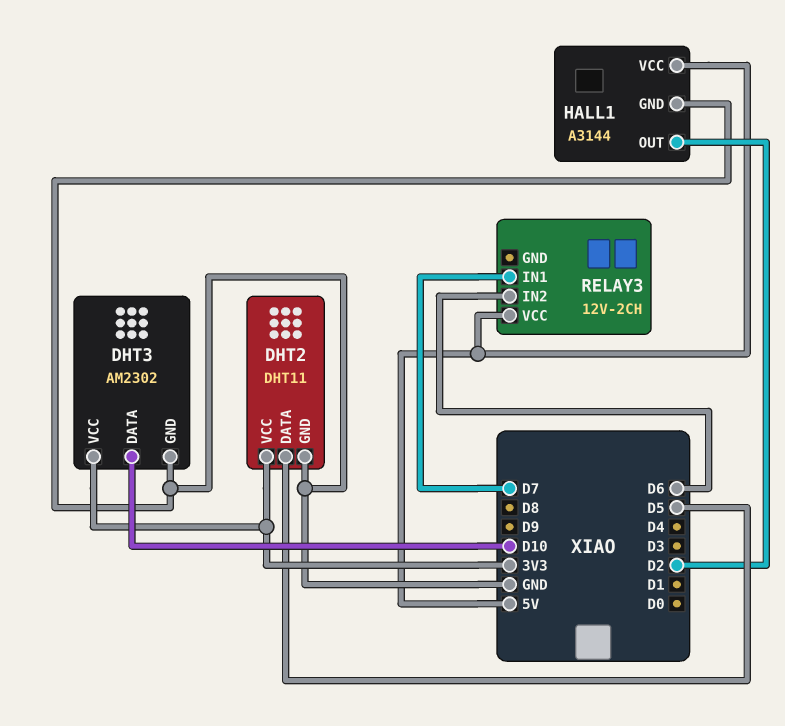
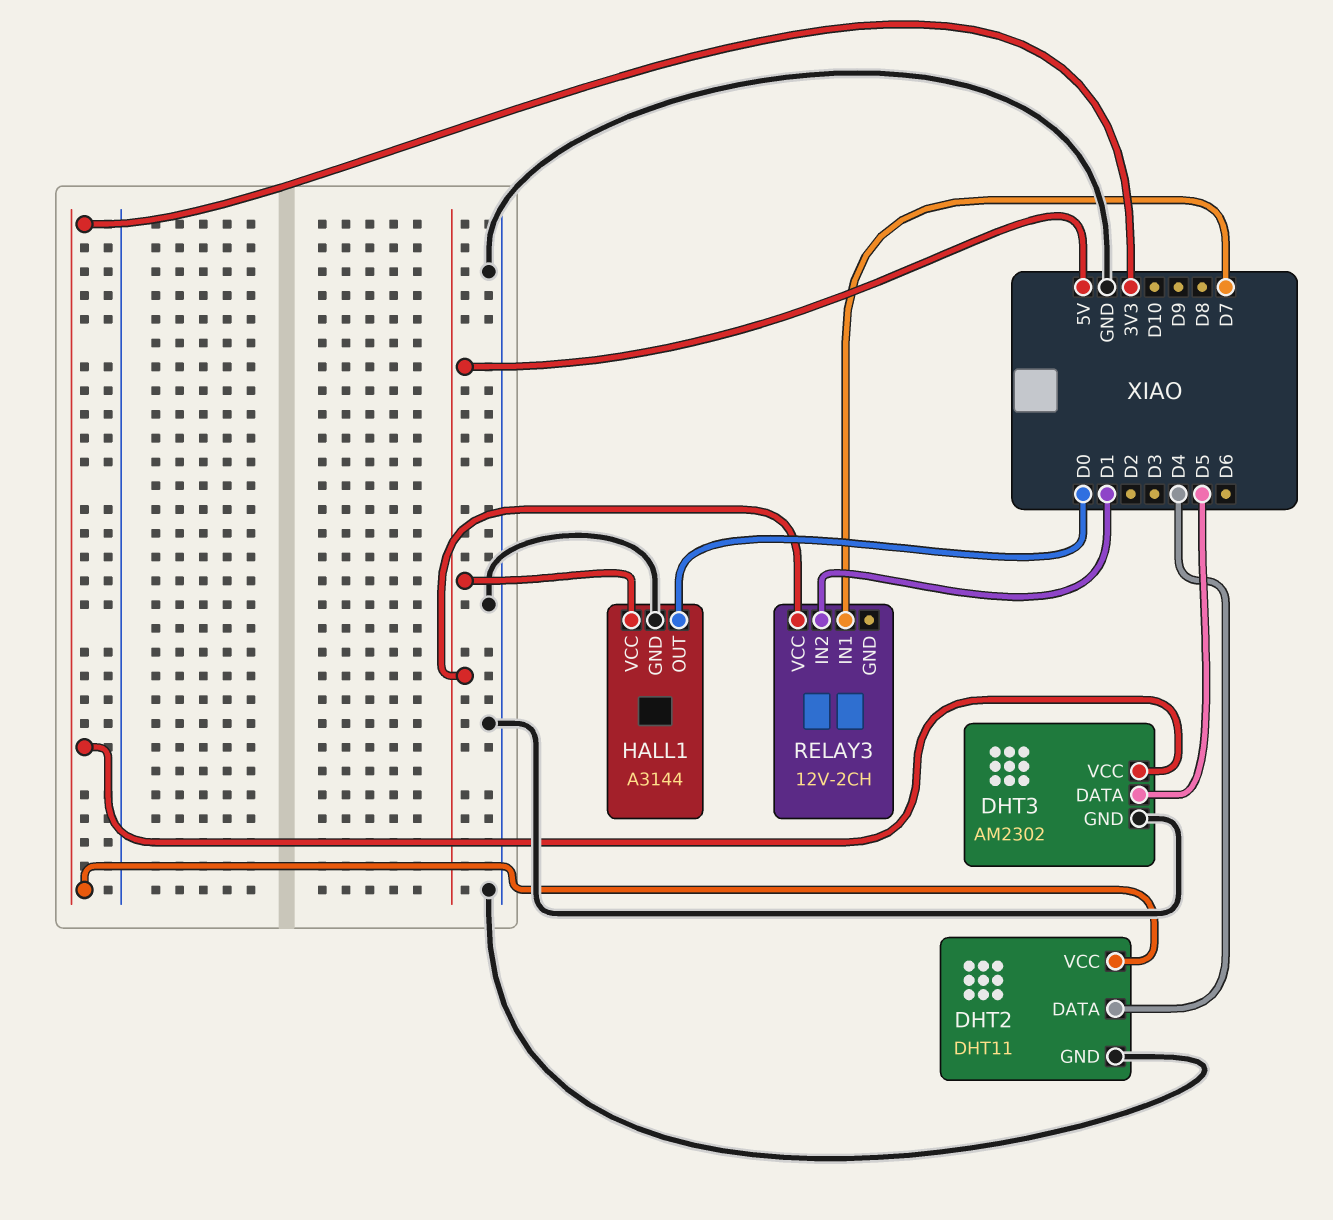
DHT2 pin DATA: D5 -> D4
DHT3 pin DATA: D10 -> D5
HALL1 pin OUT: D2 -> D0
RELAY3 pin IN2: D6 -> D1

